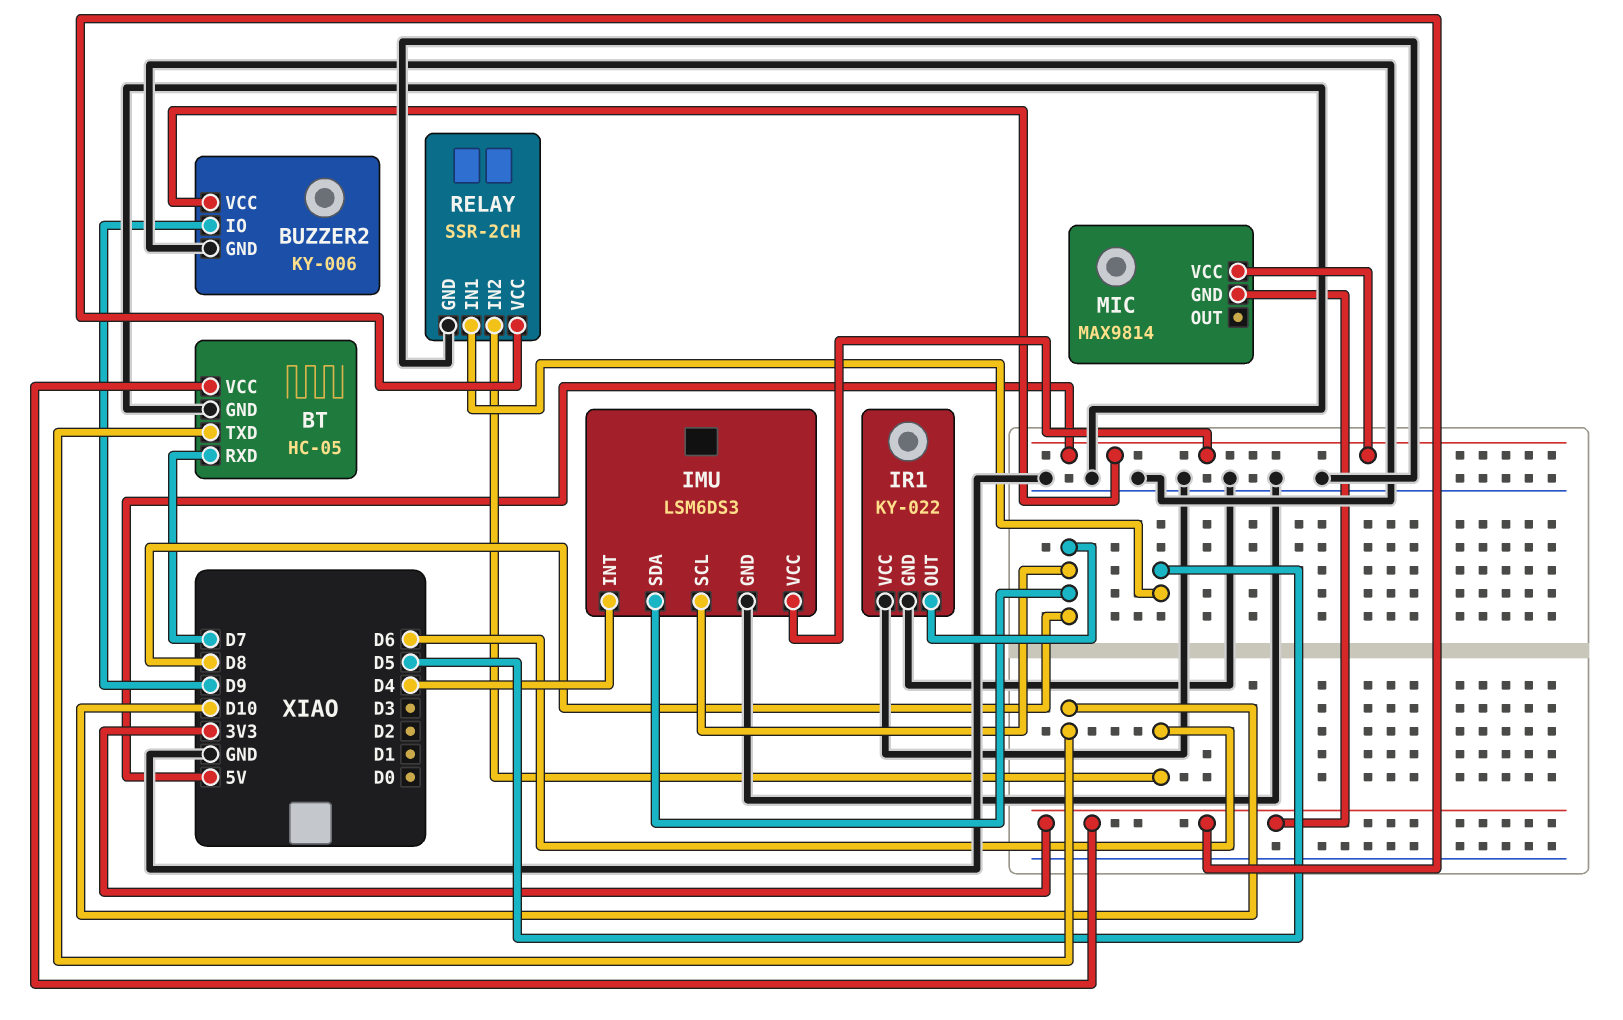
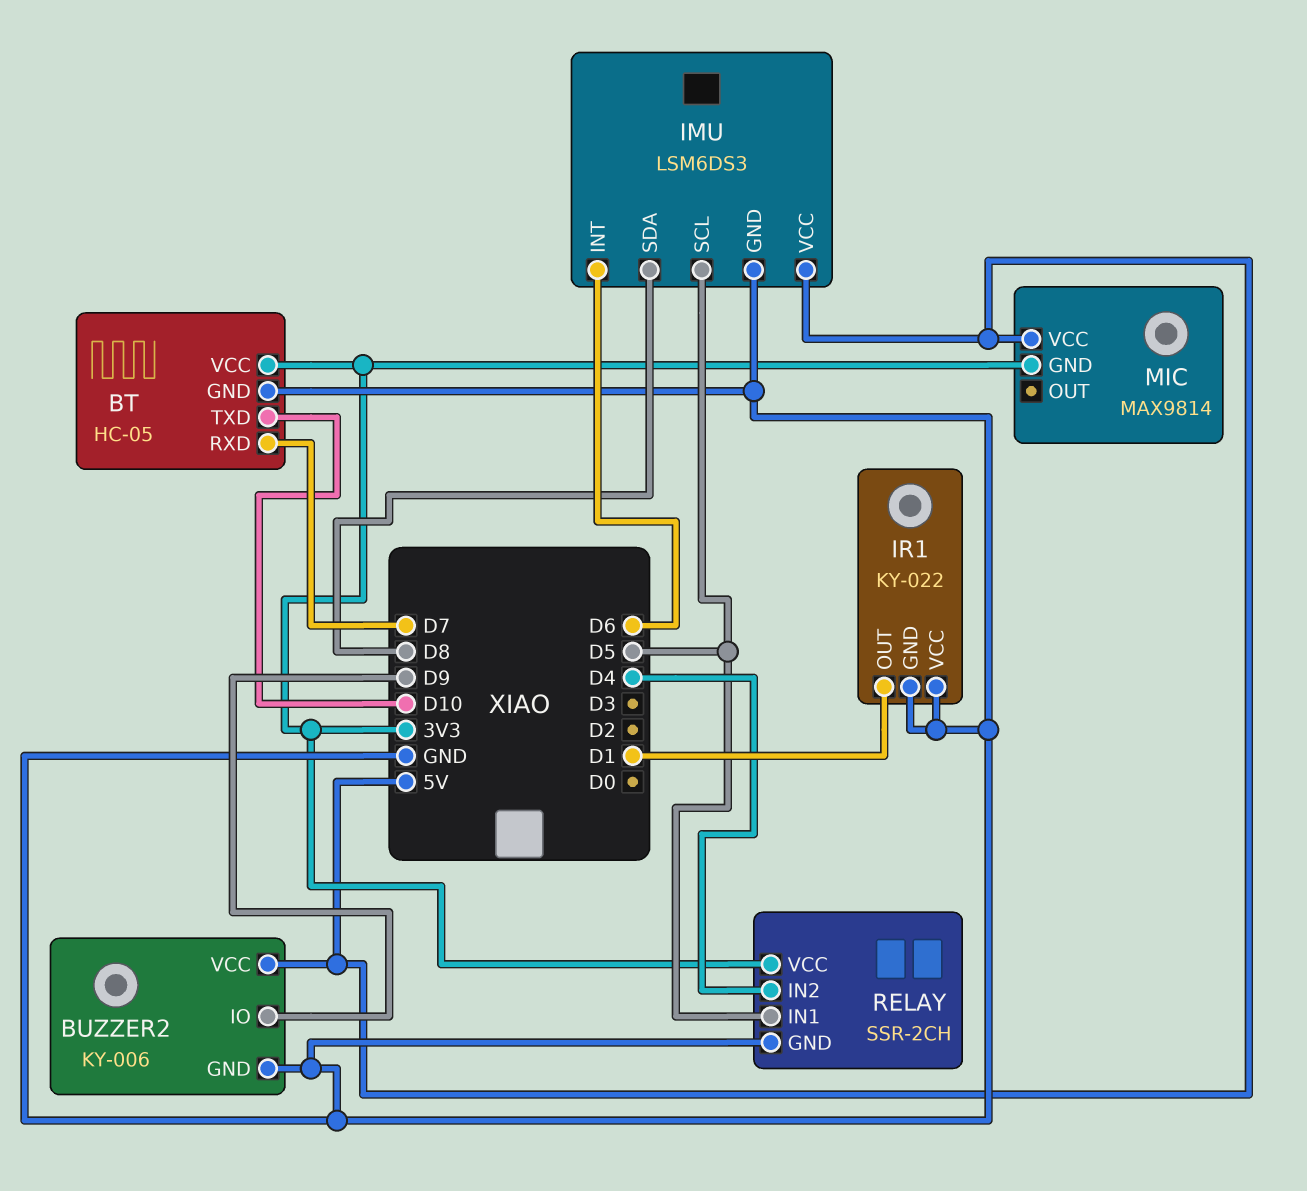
IMU pin INT: D4 -> D6
IMU pin SCL: D8 -> D5
IR1 pin OUT: D8 -> D1
RELAY pin IN2: D6 -> D4

